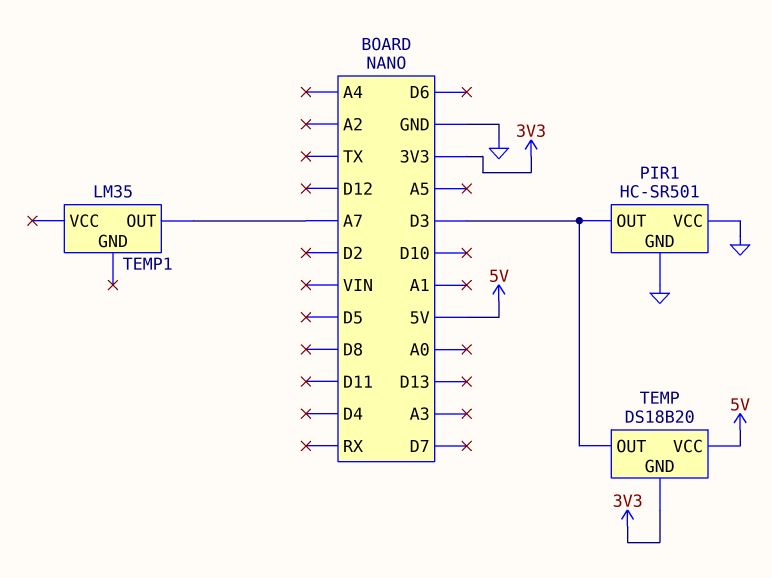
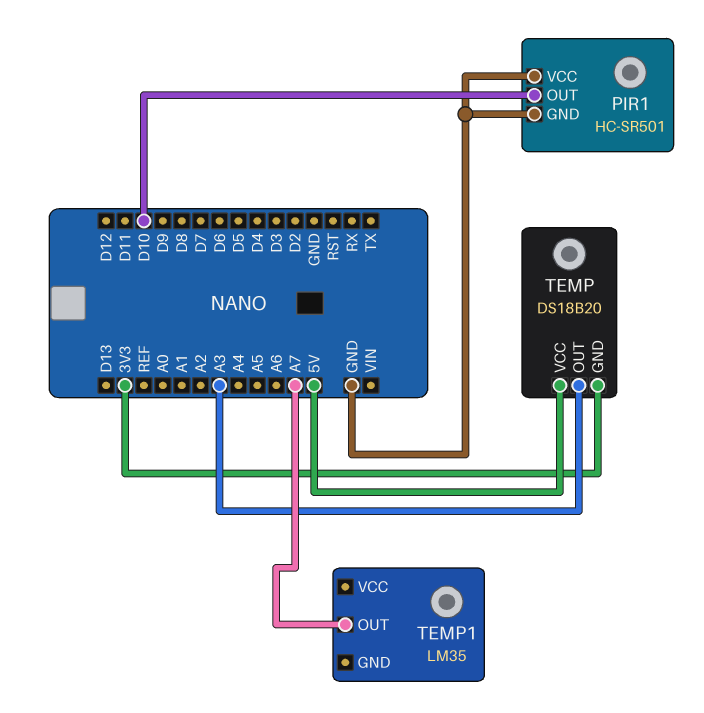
PIR1 pin OUT: D3 -> D10
TEMP pin OUT: D3 -> A3

